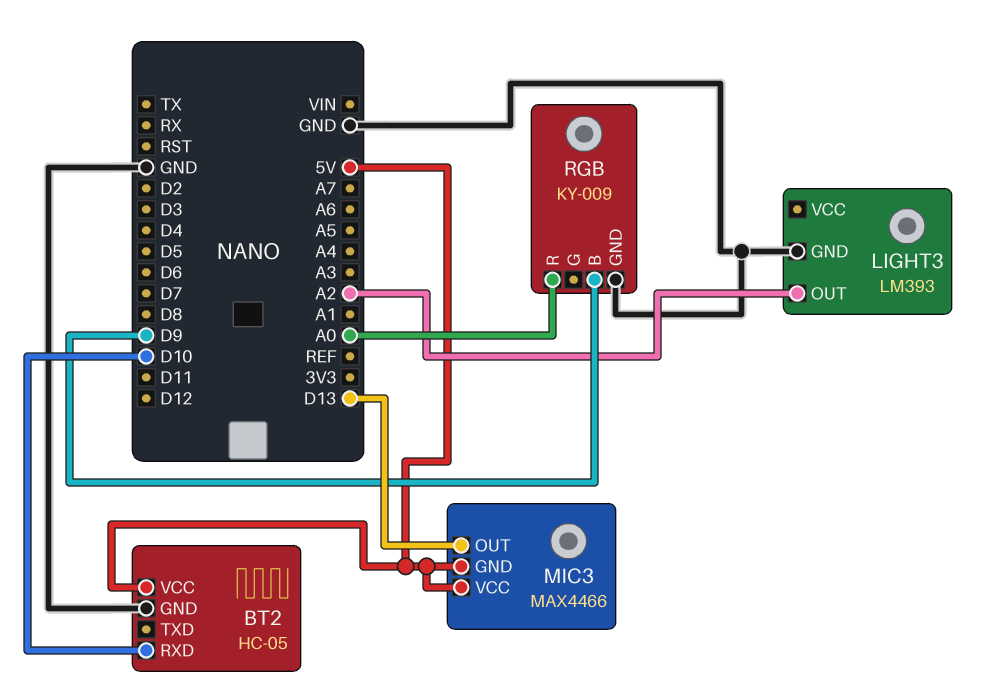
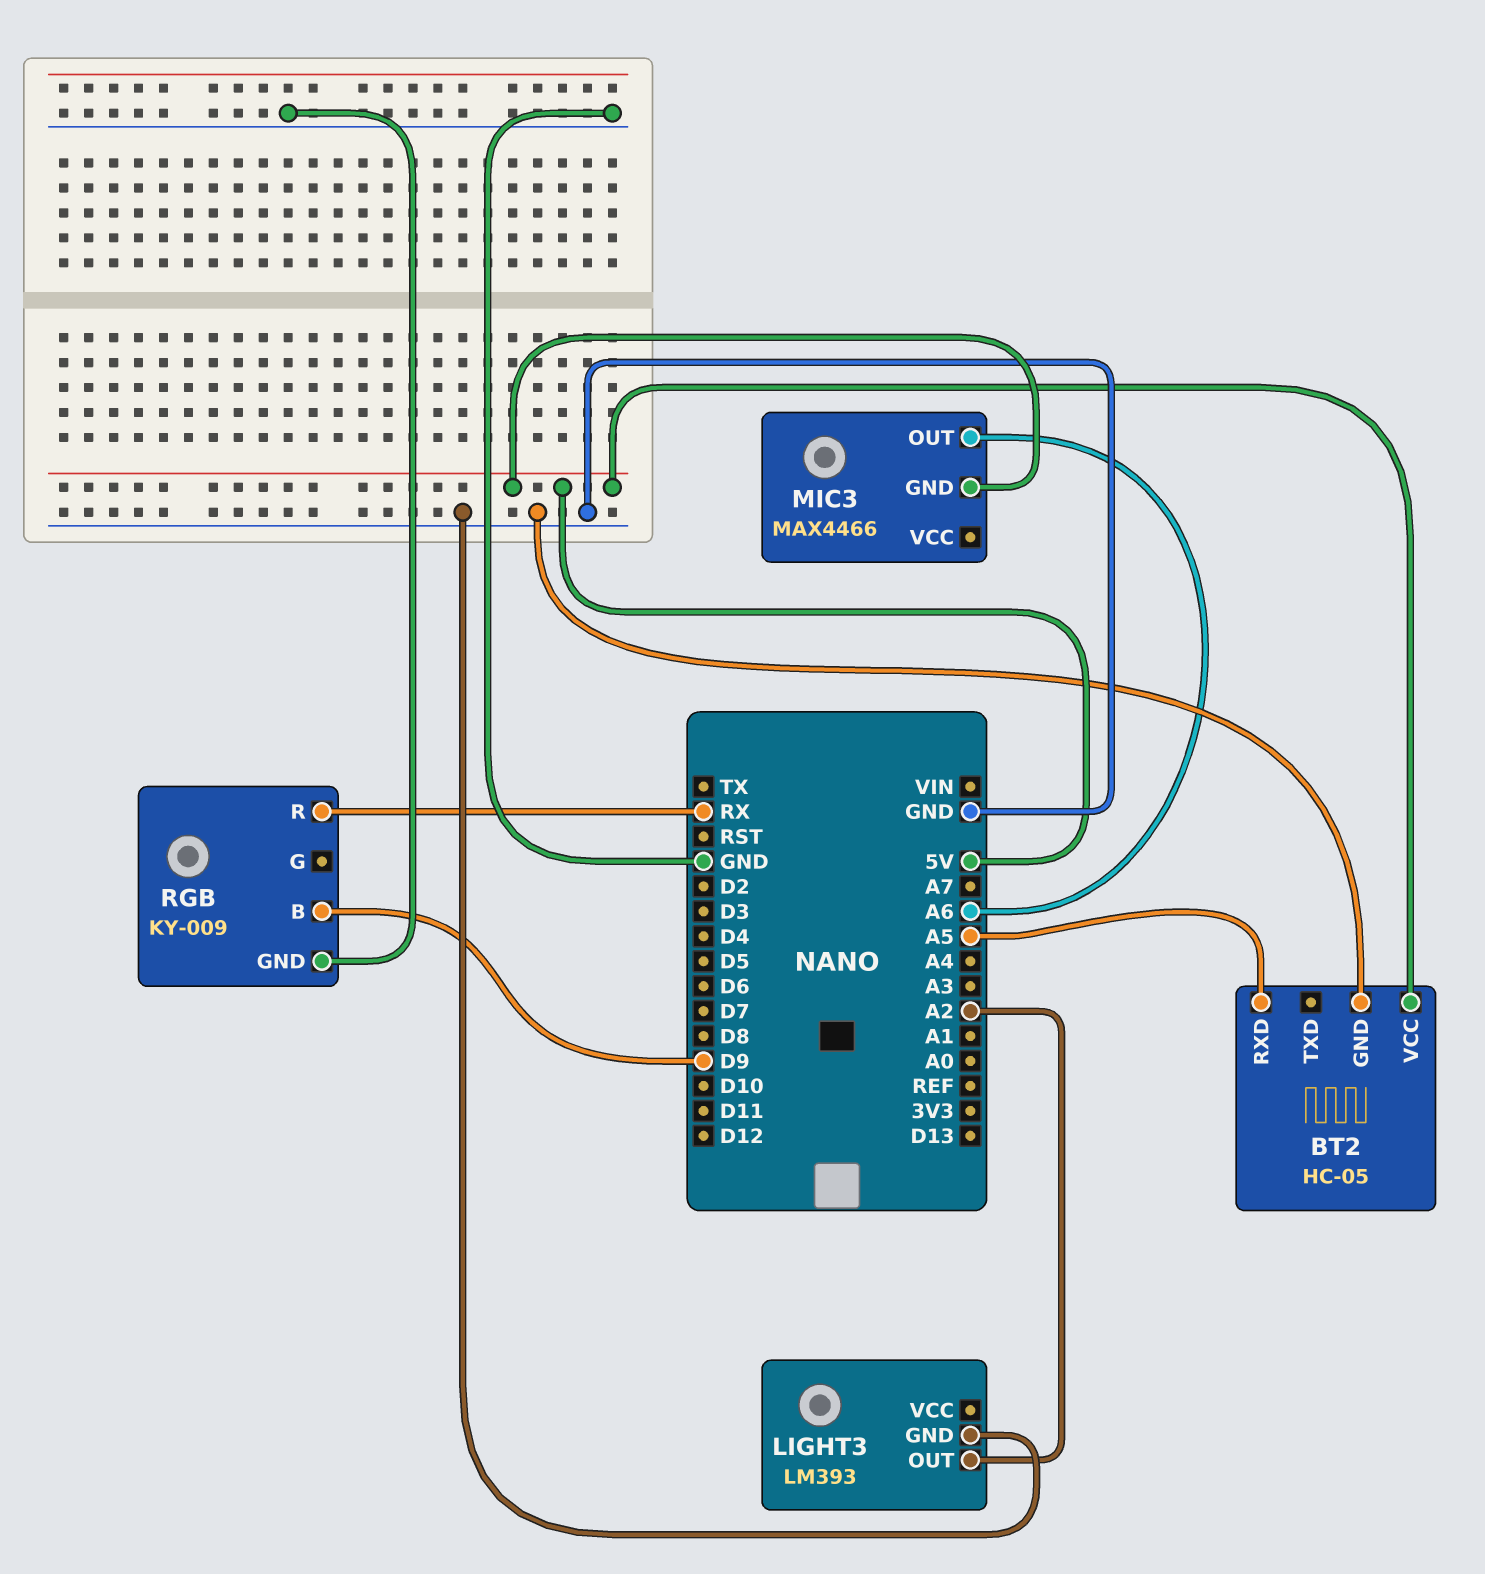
BT2 pin RXD: D10 -> A5
MIC3 pin OUT: D13 -> A6
MIC3 pin VCC: 5V -> none
RGB pin R: A0 -> RX

